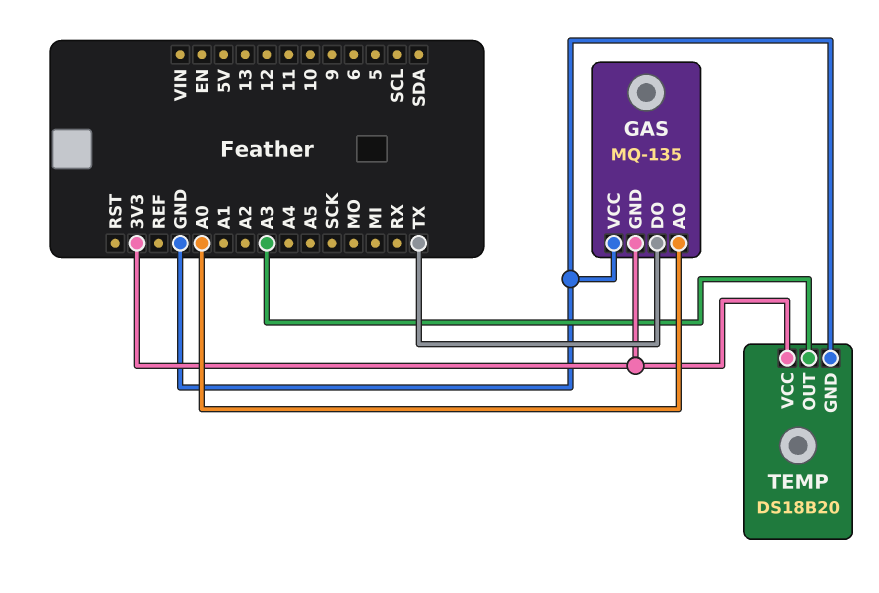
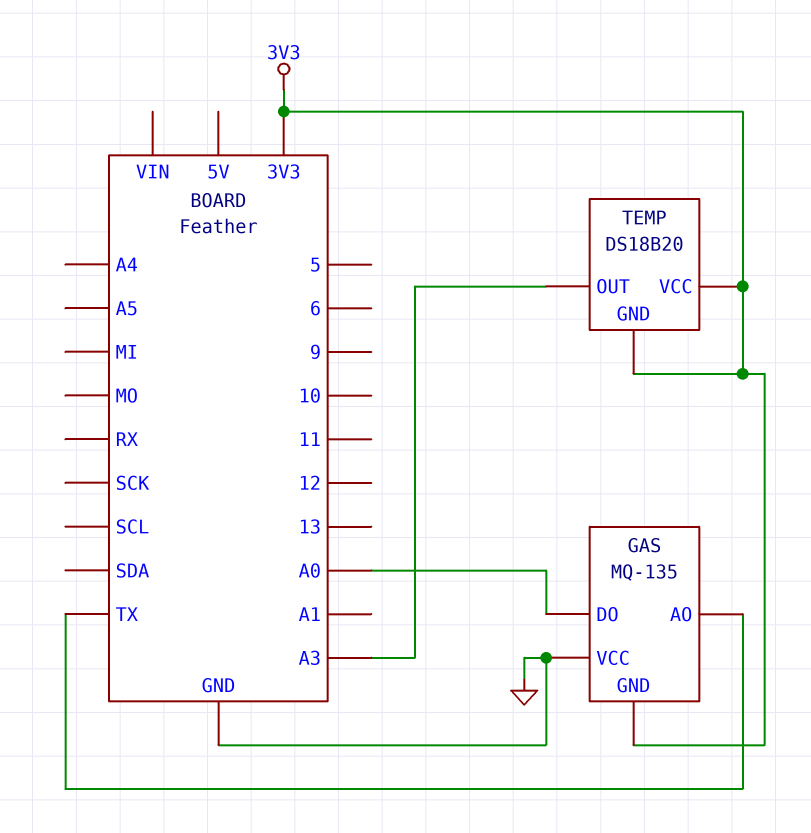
GAS pin AO: A0 -> TX
GAS pin DO: TX -> A0
TEMP pin GND: GND -> 3V3

